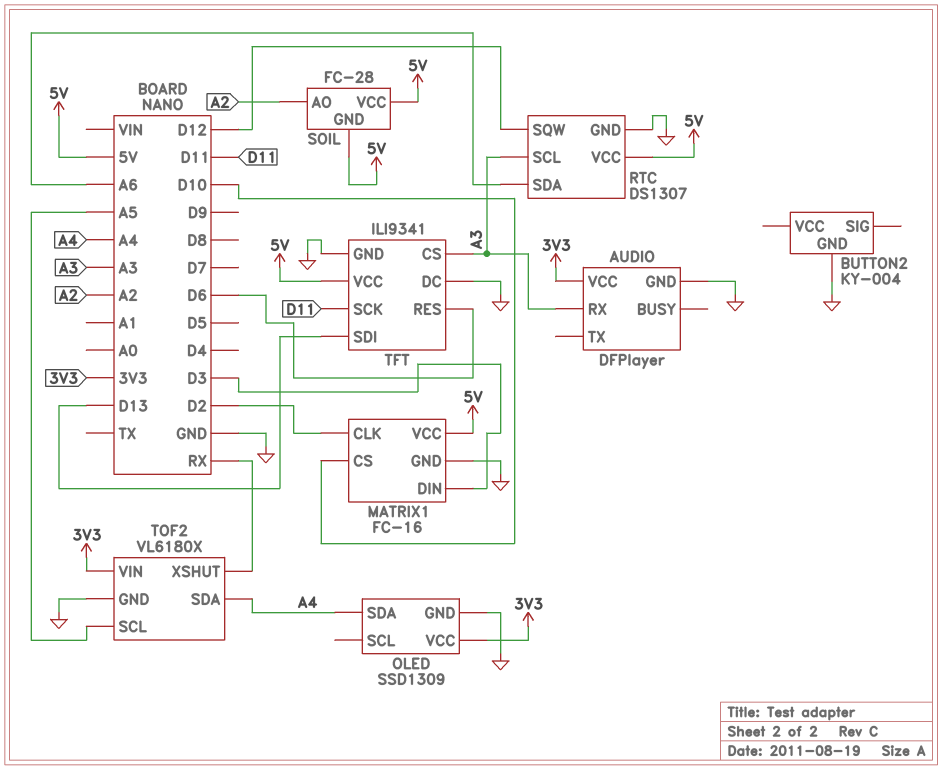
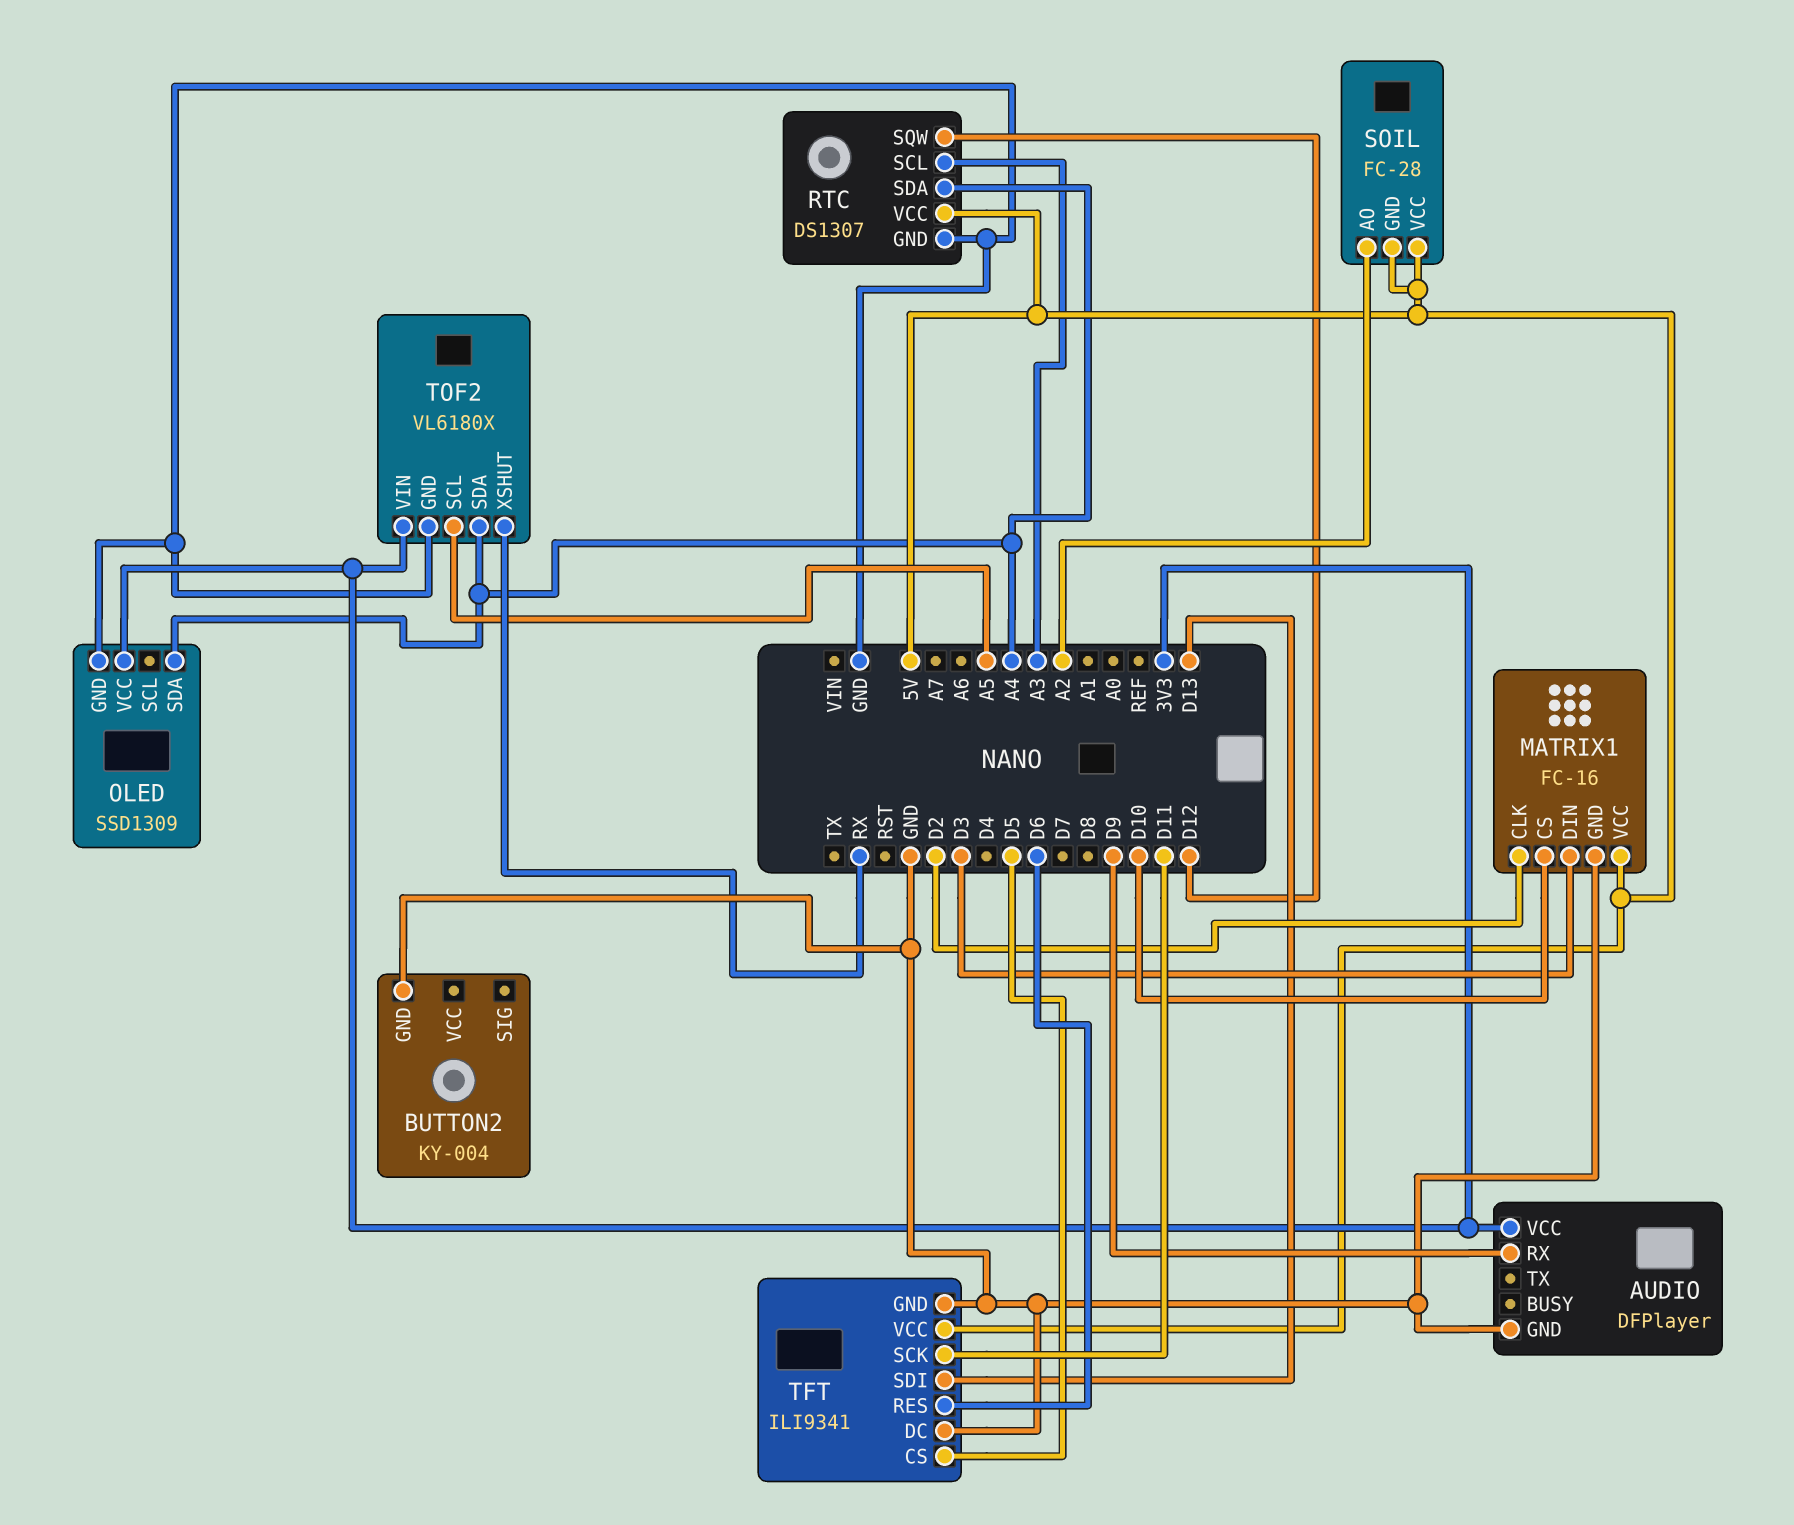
AUDIO pin RX: A3 -> D9
RTC pin SDA: A6 -> A4
TFT pin CS: A3 -> D5

